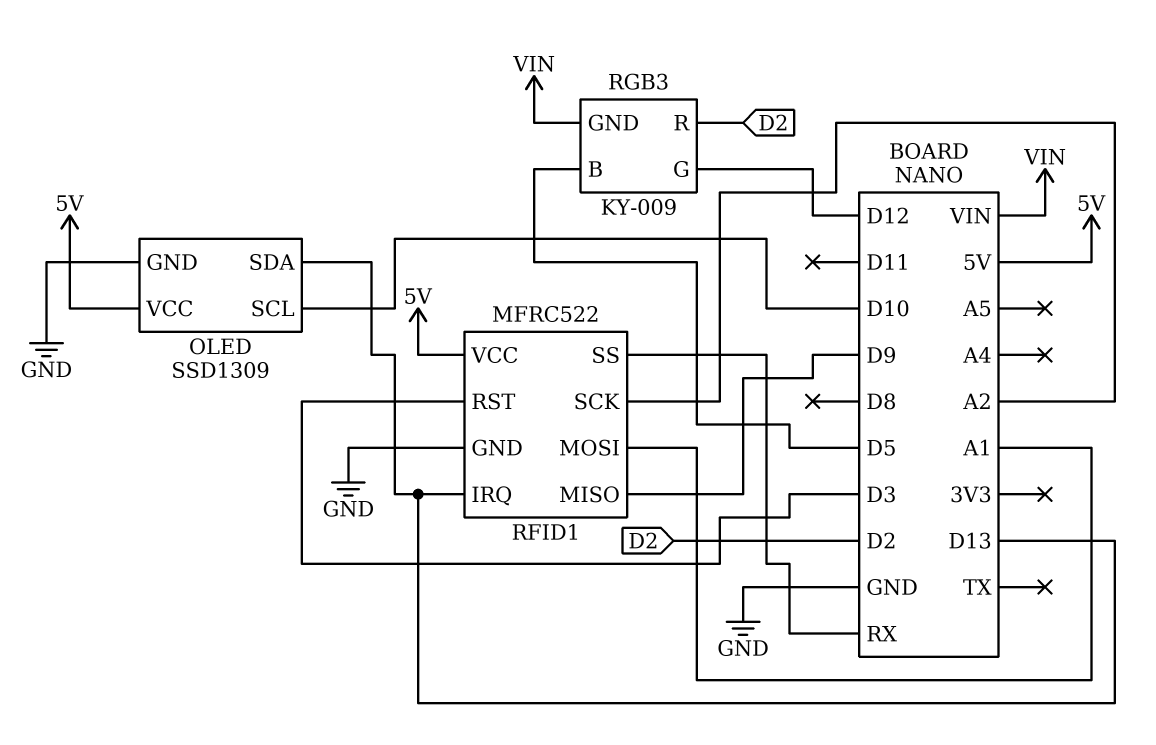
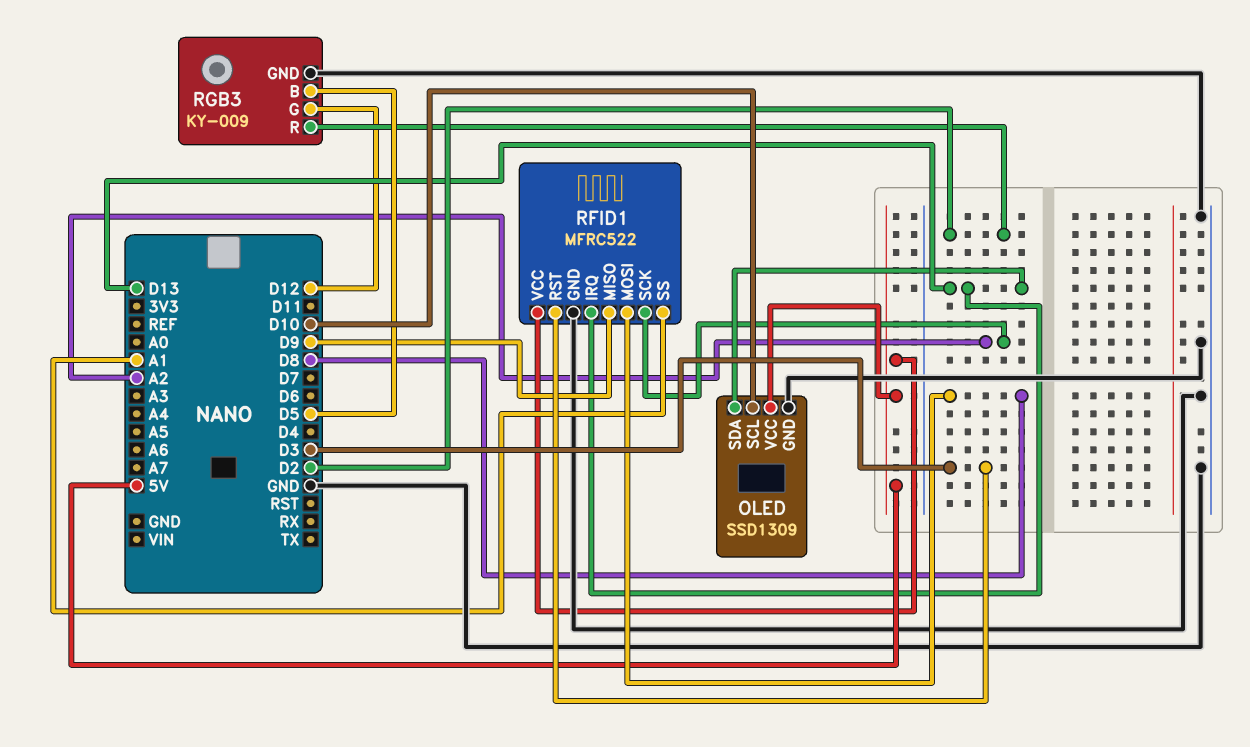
RFID1 pin MOSI: A1 -> D8
RFID1 pin SS: RX -> A1
RGB3 pin GND: VIN -> GND

